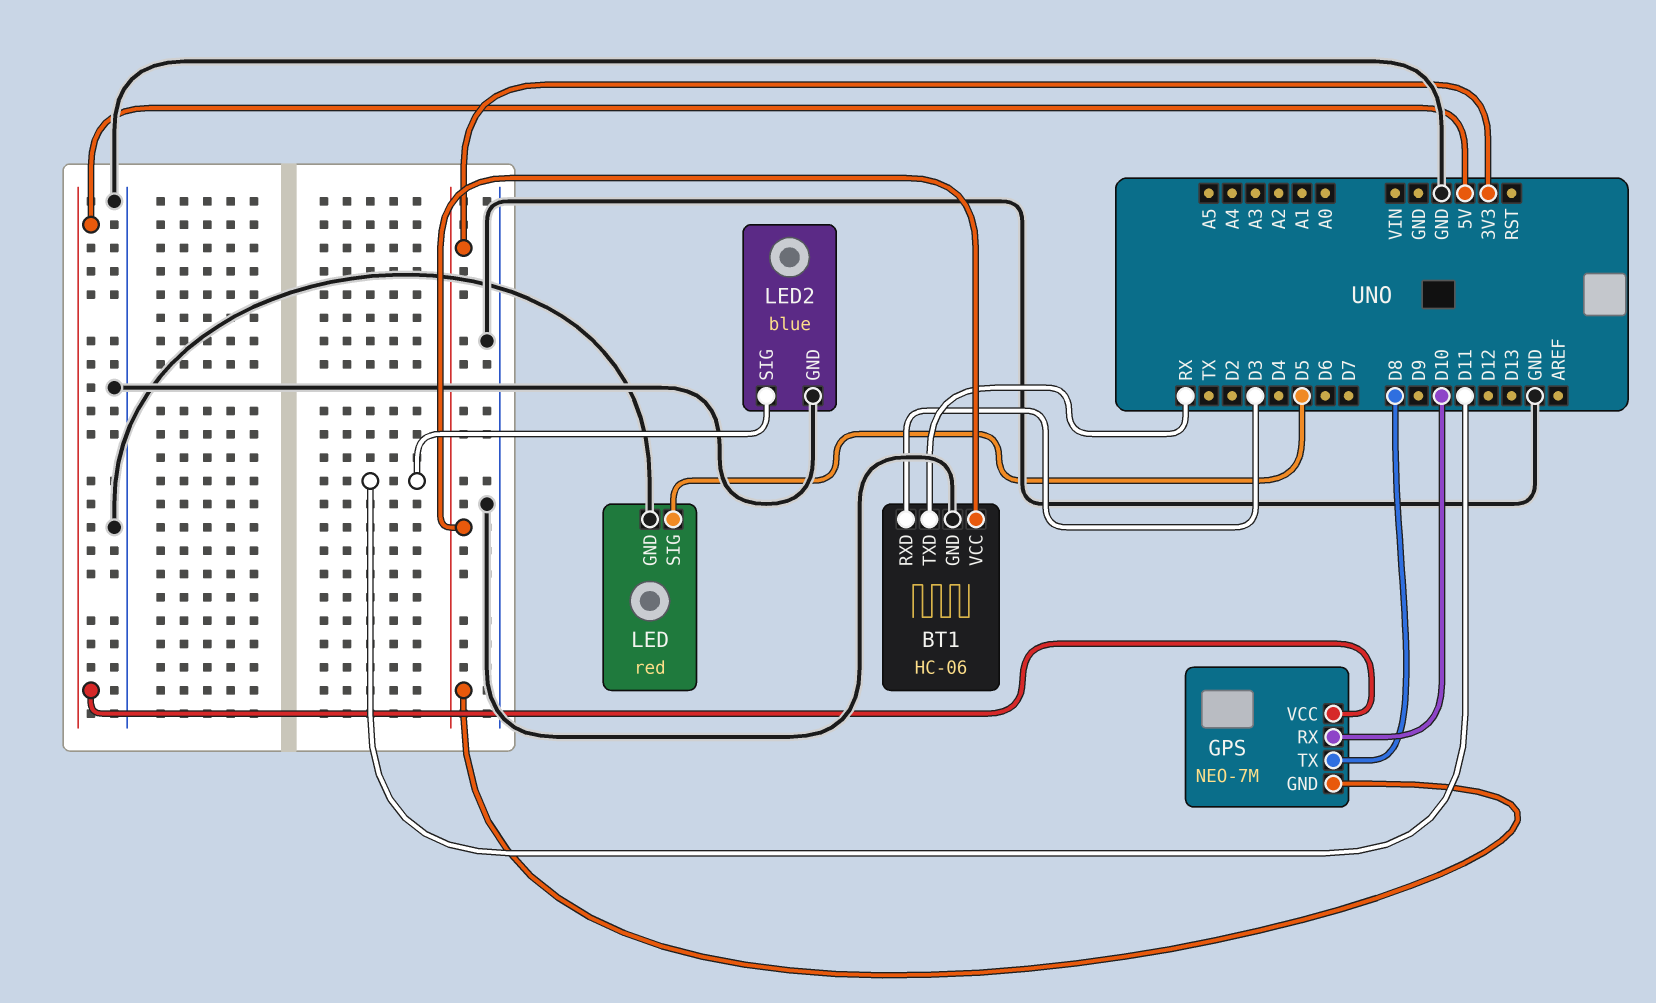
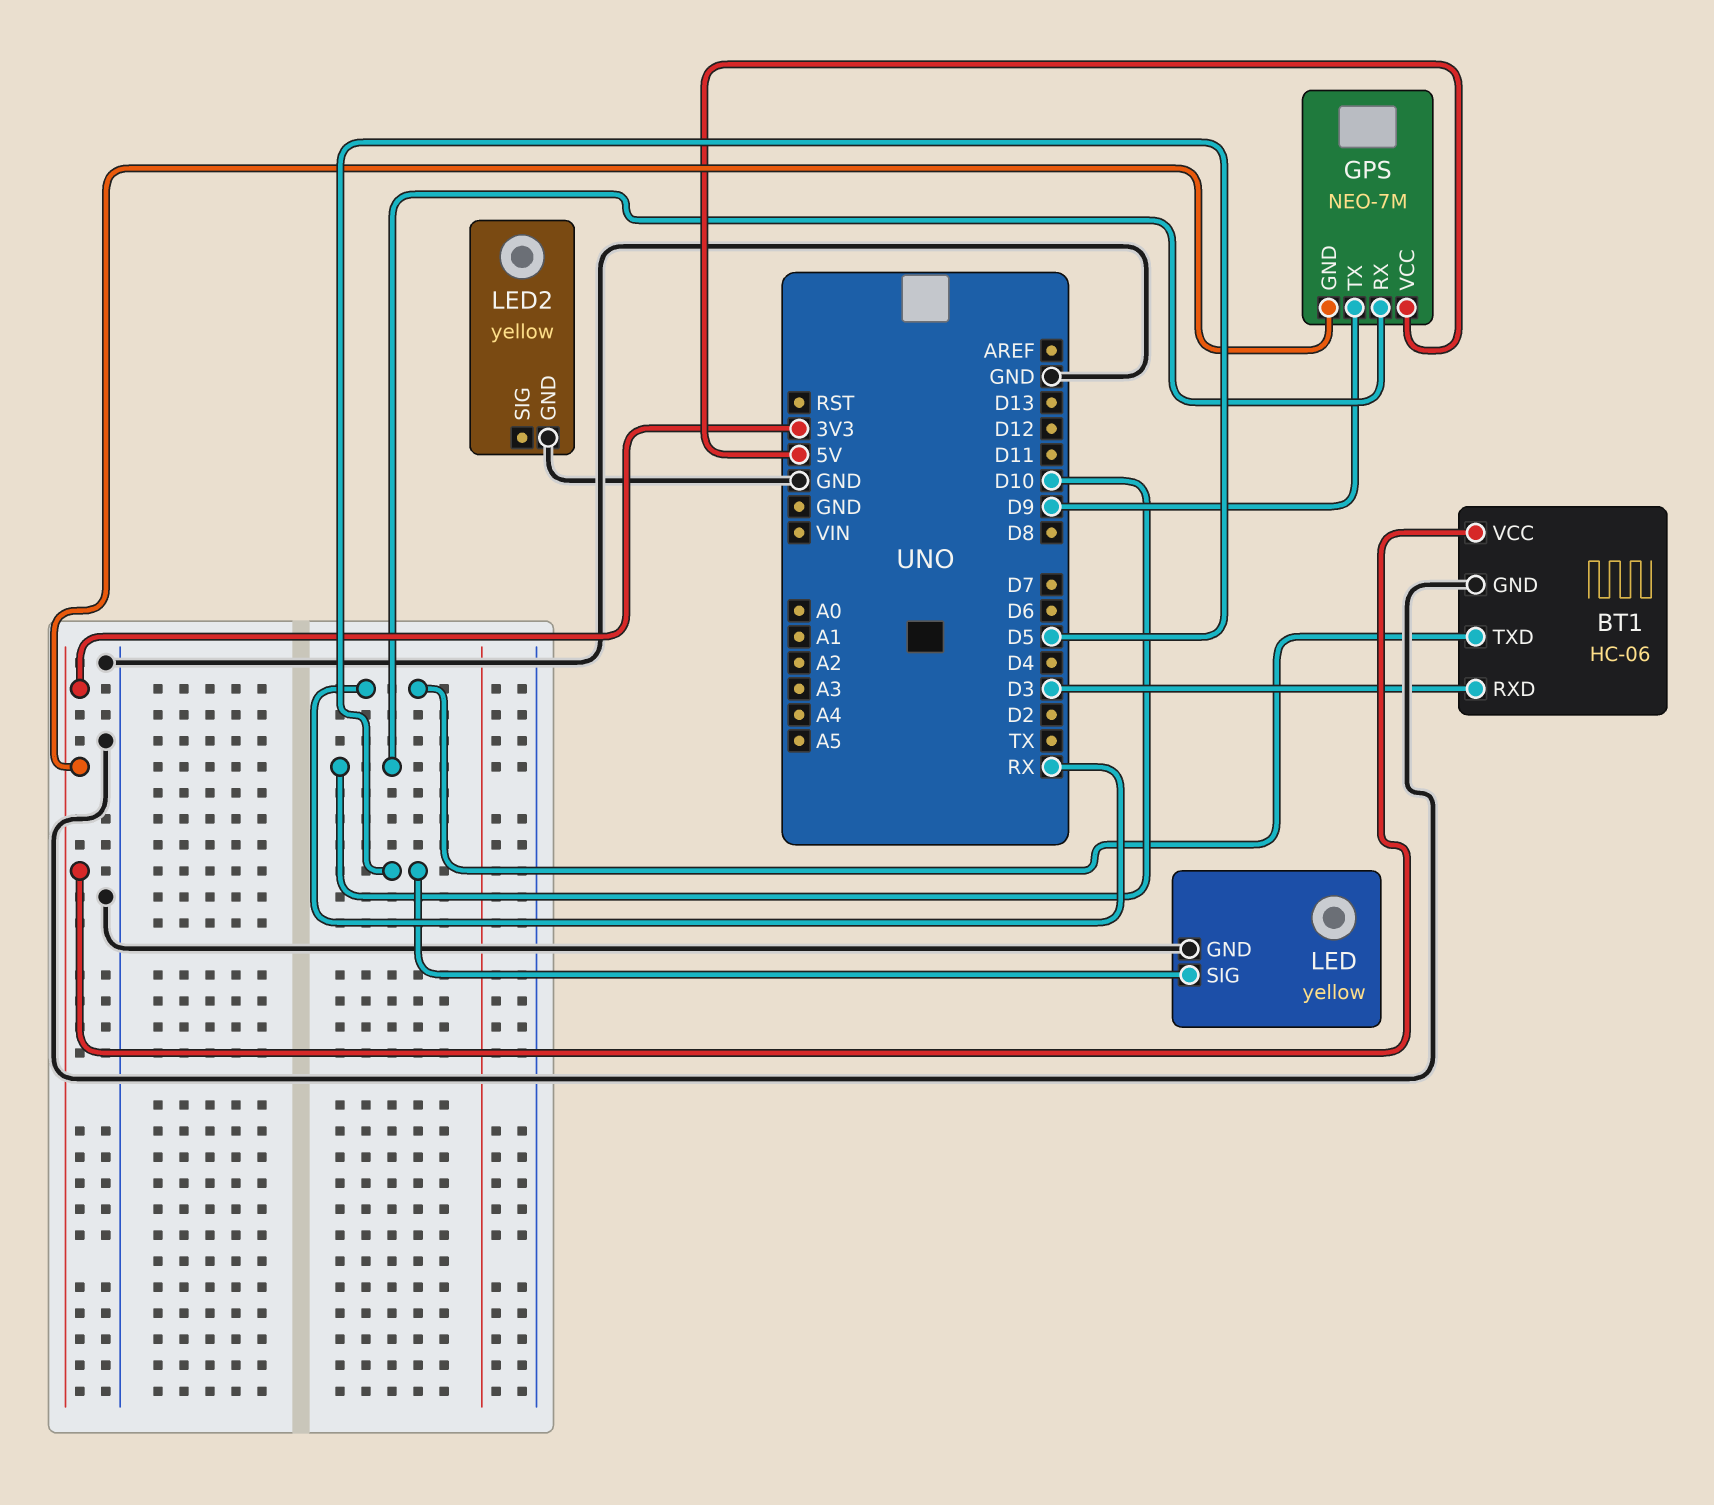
GPS pin TX: D8 -> D9
LED: red -> yellow
LED2: blue -> yellow
LED2 pin SIG: D11 -> none

